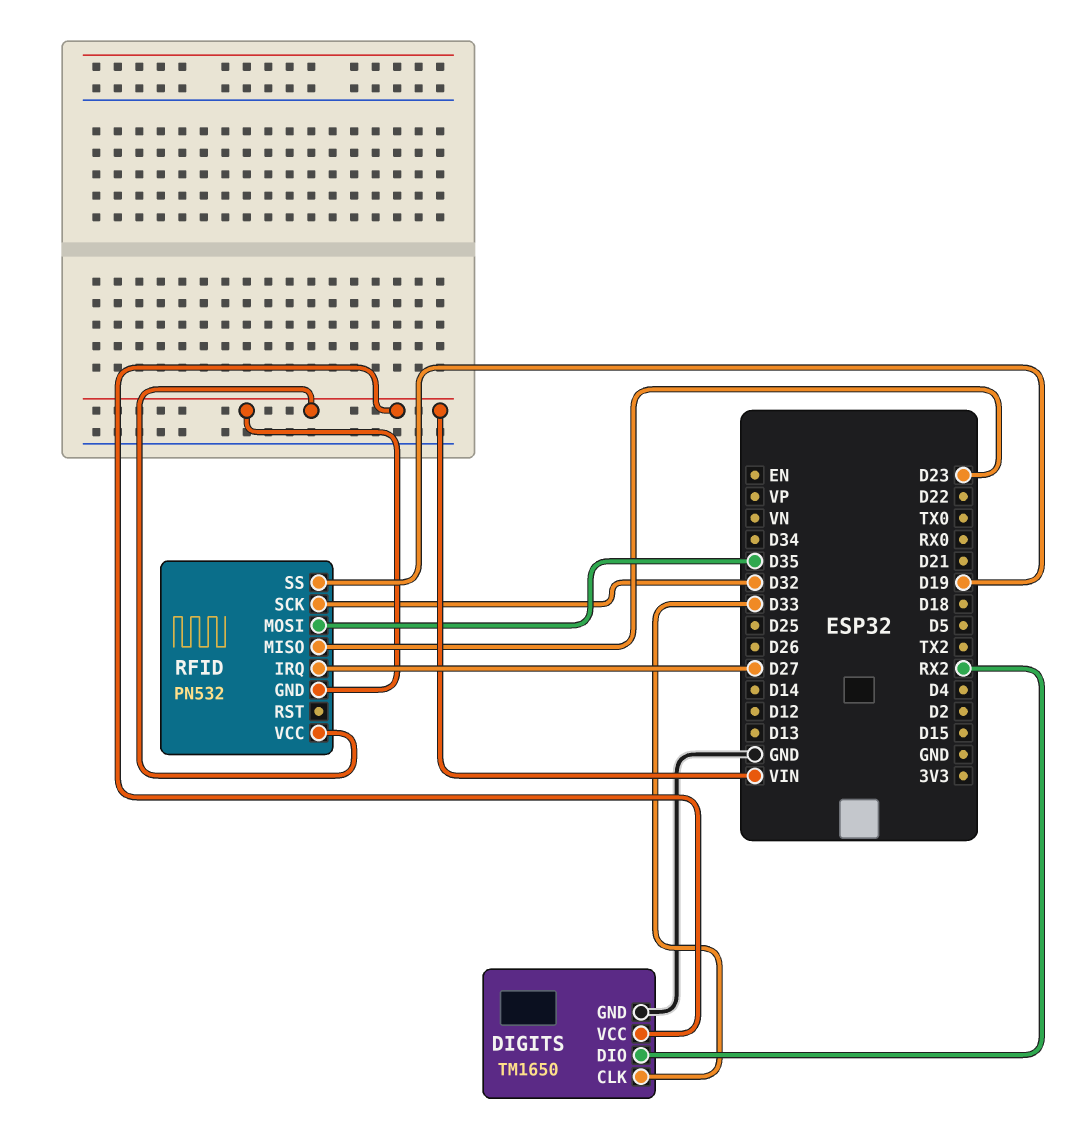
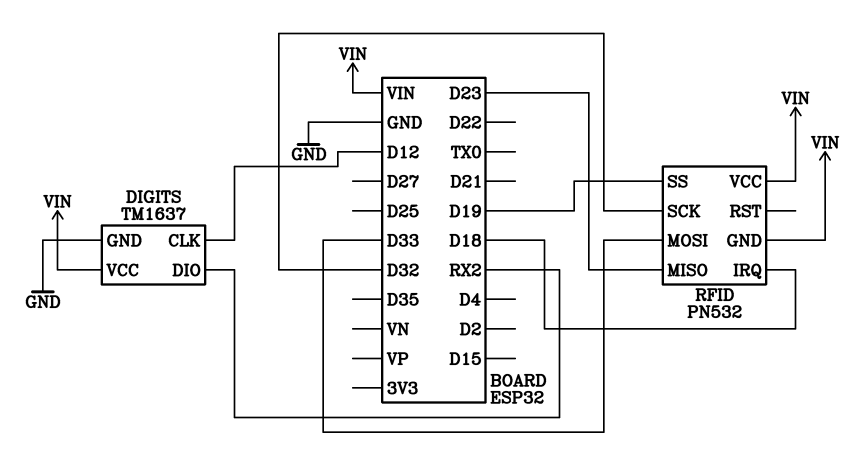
DIGITS: TM1650 -> TM1637
DIGITS pin CLK: D33 -> D12
RFID pin IRQ: D27 -> D18
RFID pin MOSI: D35 -> D33

